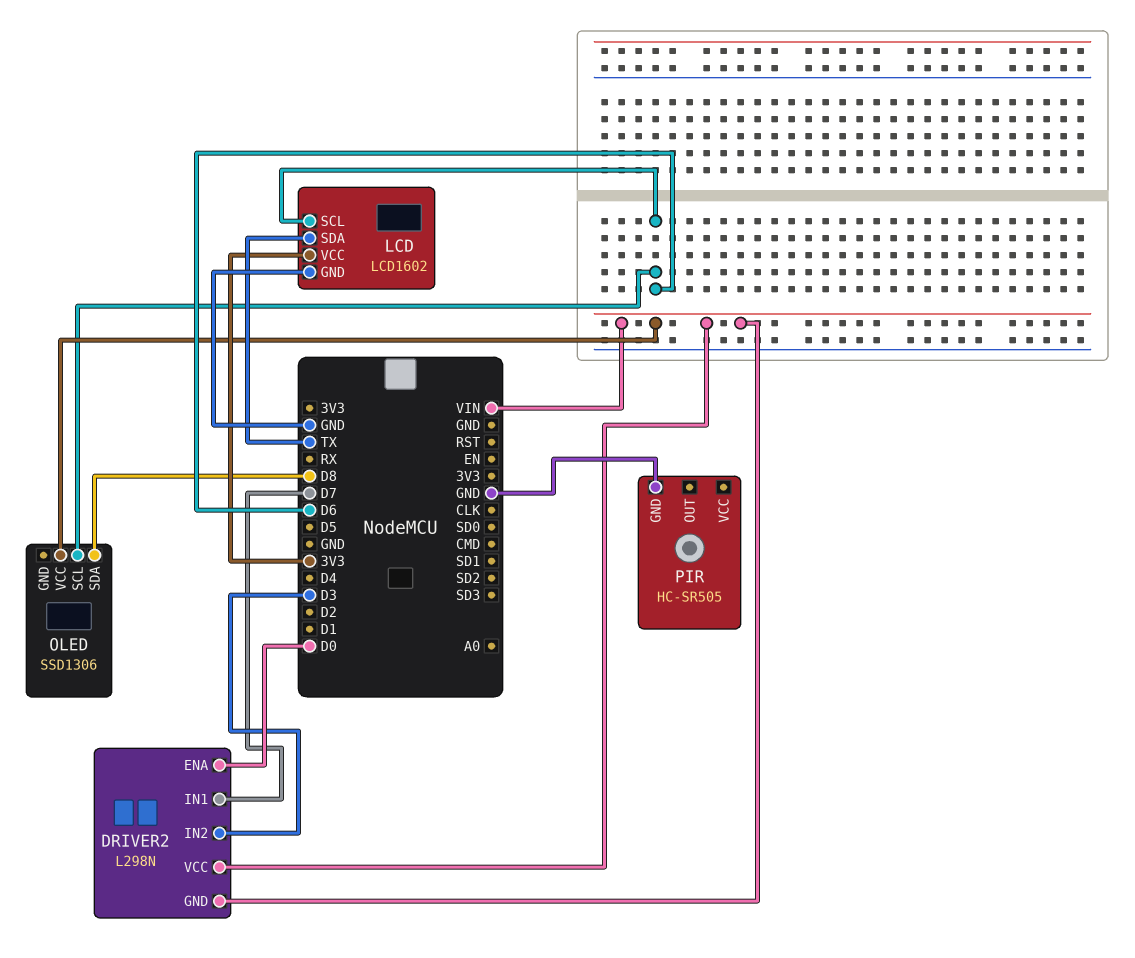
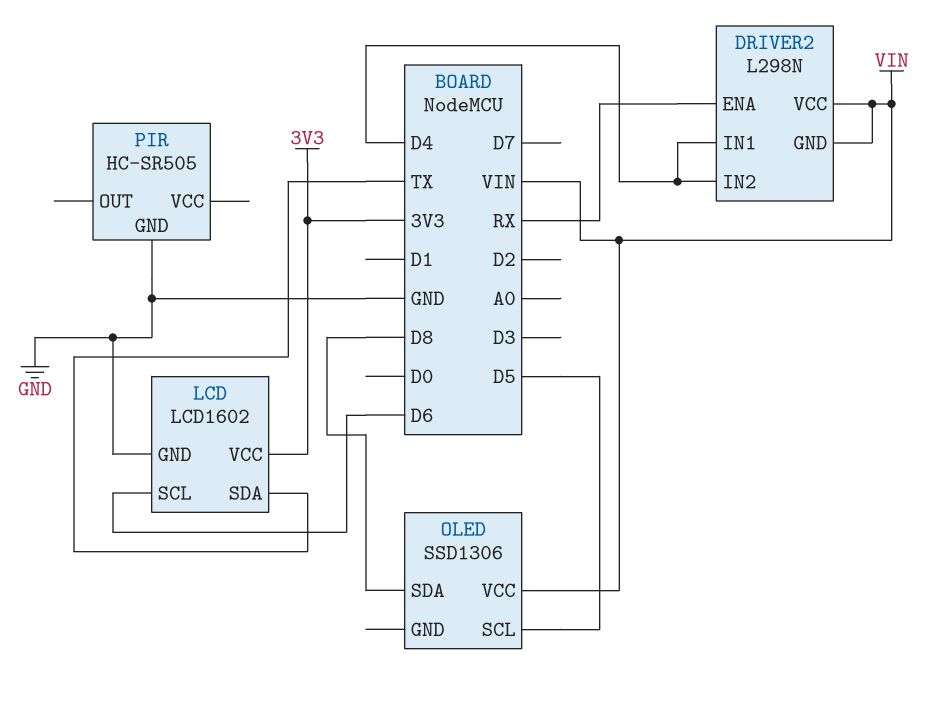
DRIVER2 pin ENA: D0 -> RX
DRIVER2 pin IN1: D7 -> D4
DRIVER2 pin IN2: D3 -> D4
OLED pin SCL: D6 -> D5

